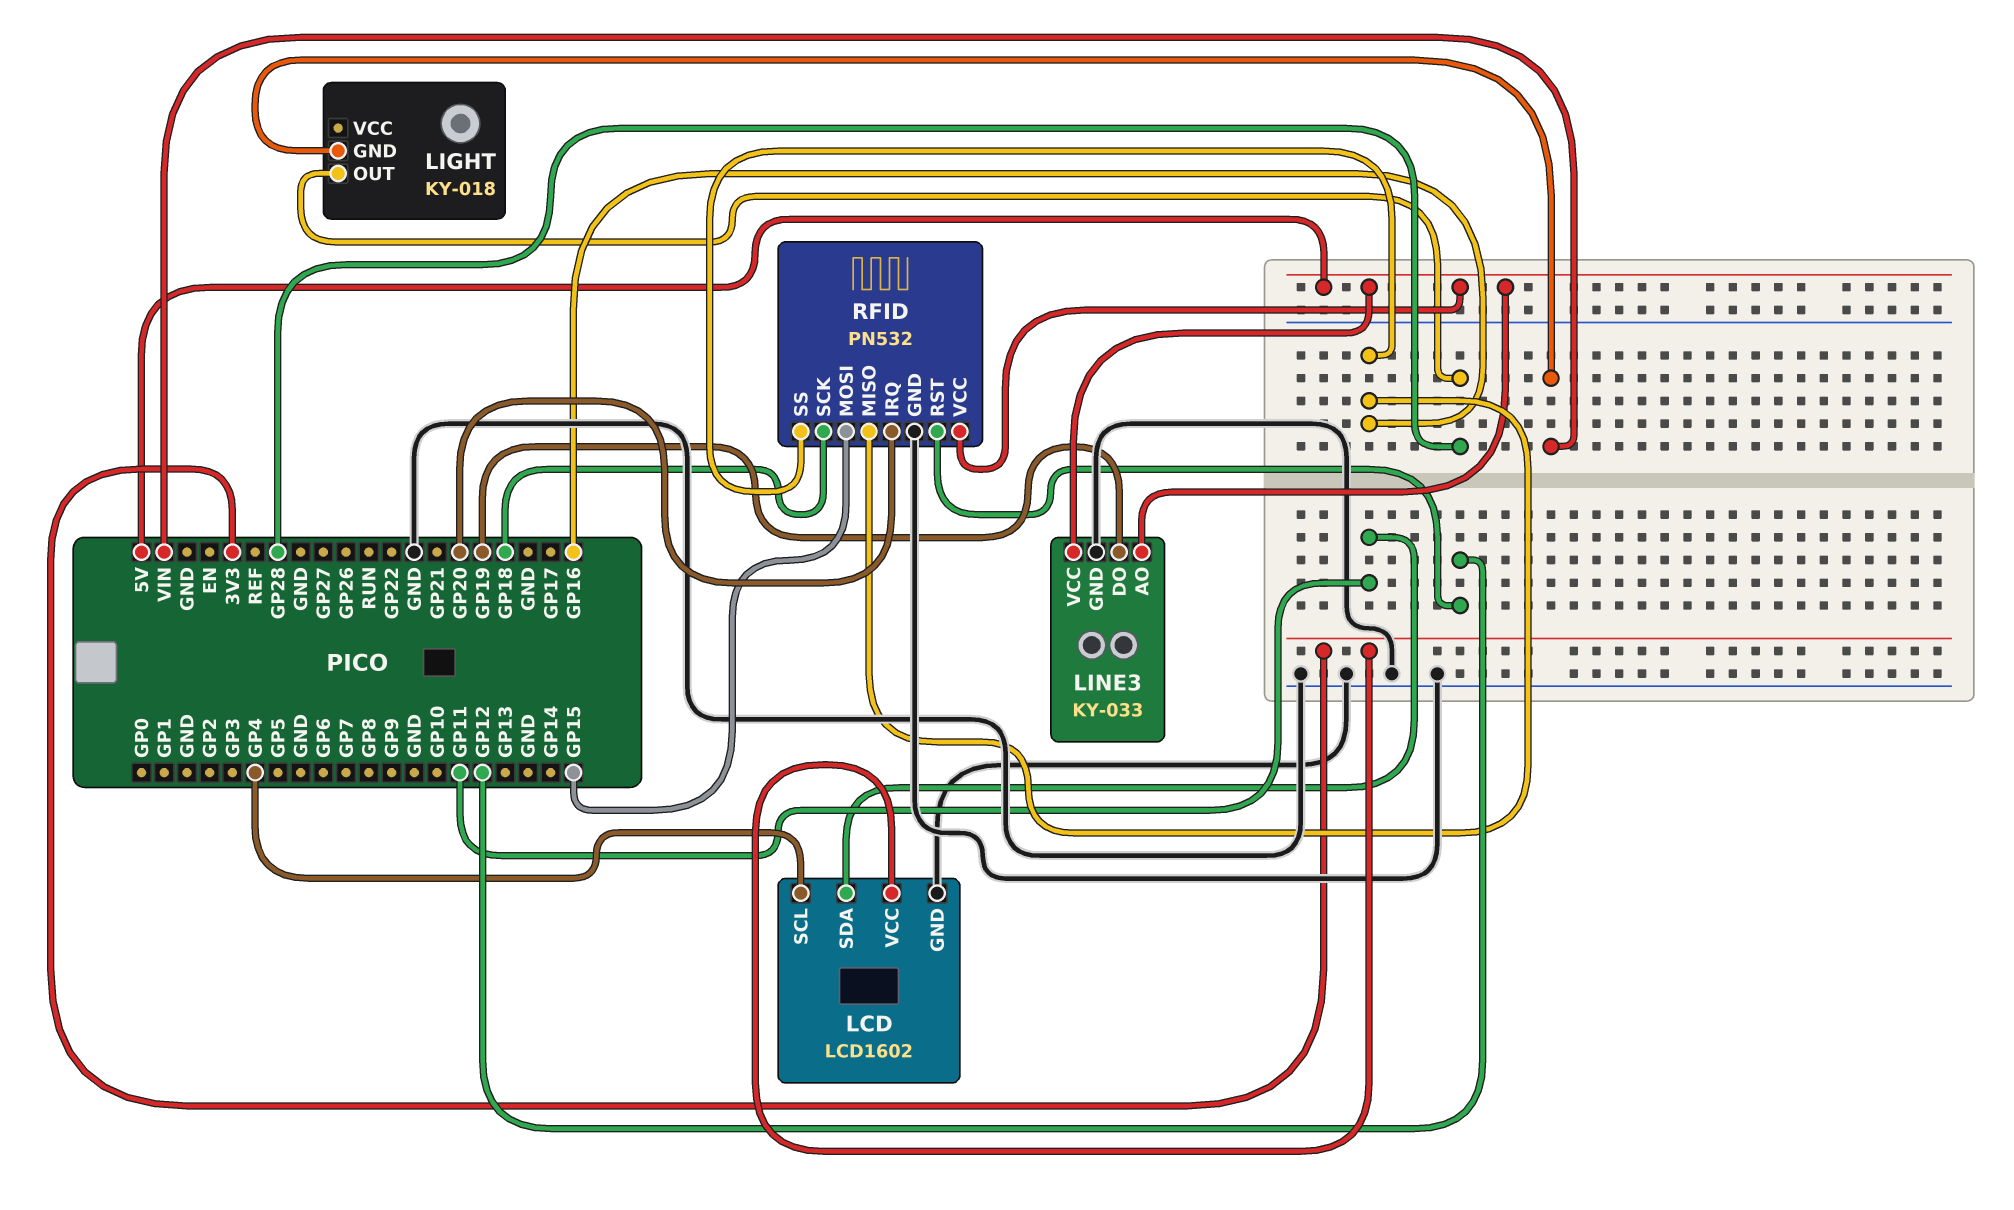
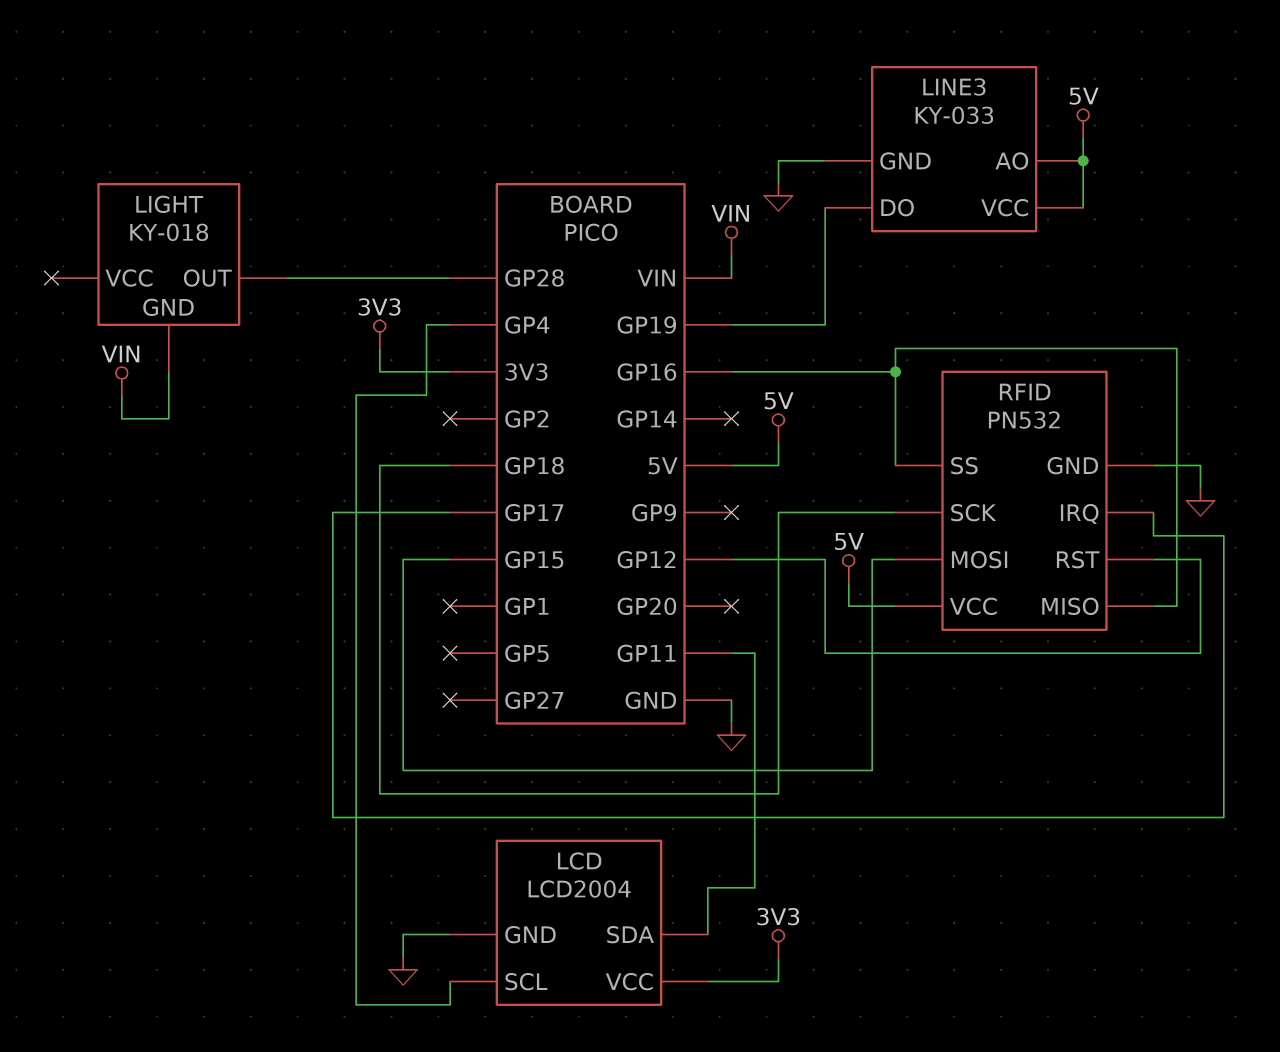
LCD: LCD1602 -> LCD2004
RFID pin IRQ: GP20 -> GP17

